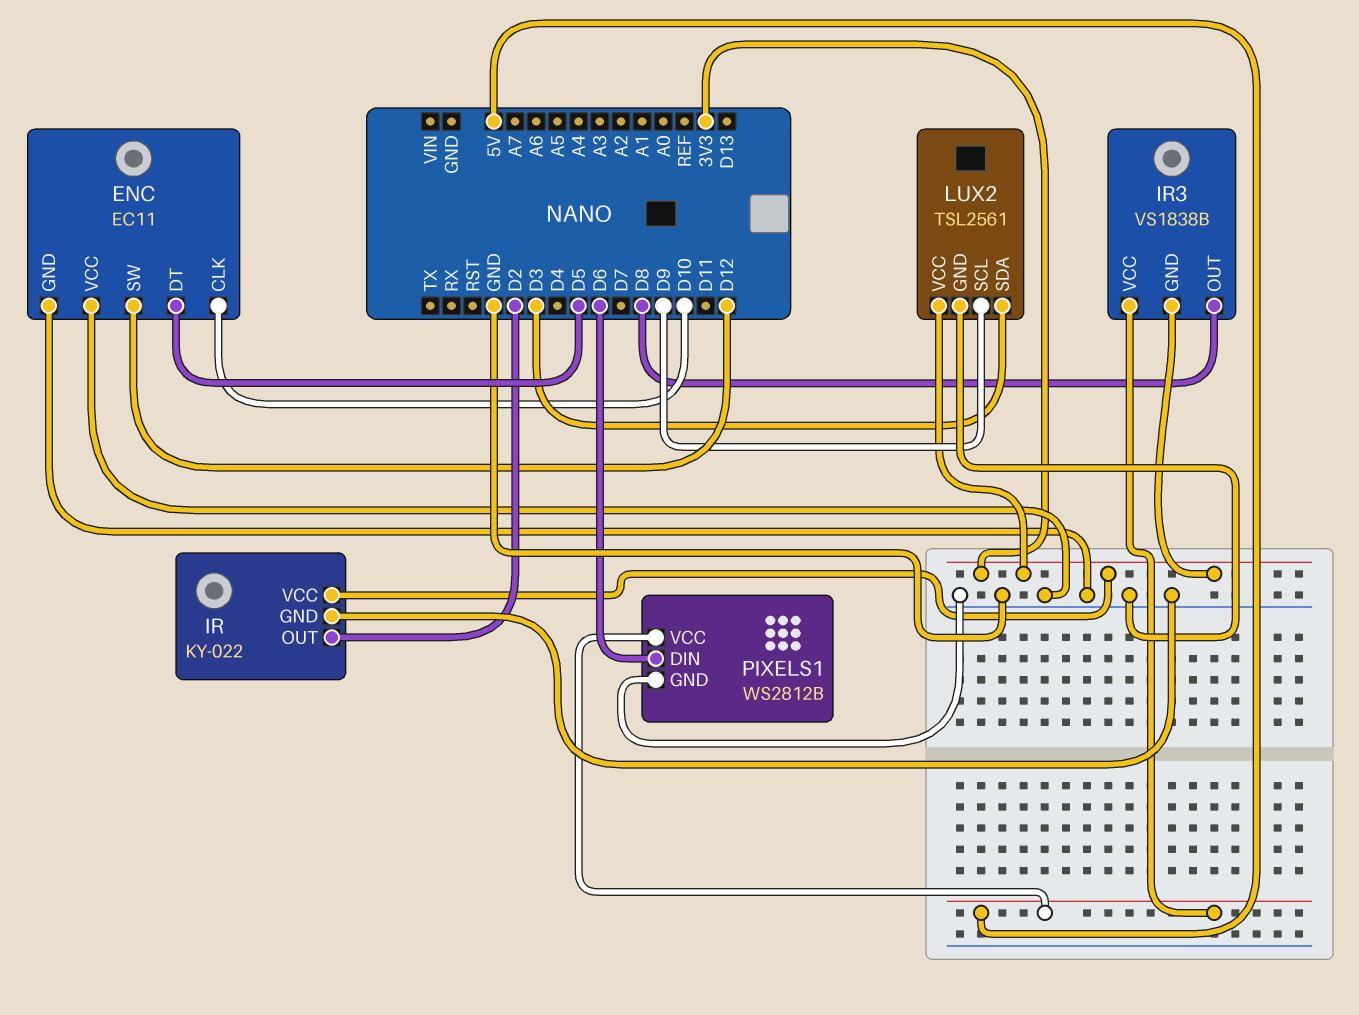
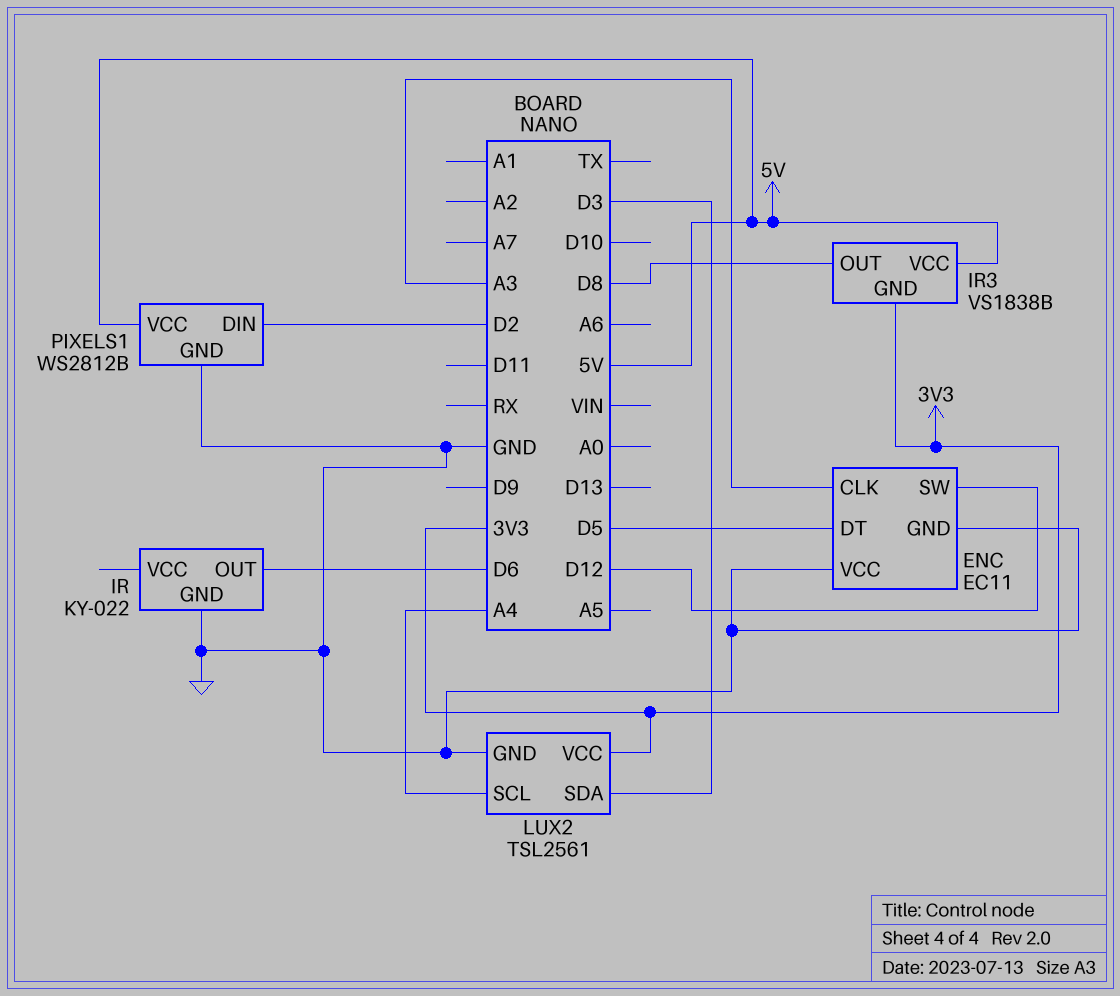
ENC pin CLK: D10 -> A3
IR pin OUT: D2 -> D6
IR pin VCC: 3V3 -> none
LUX2 pin SCL: D9 -> A4
PIXELS1 pin DIN: D6 -> D2

